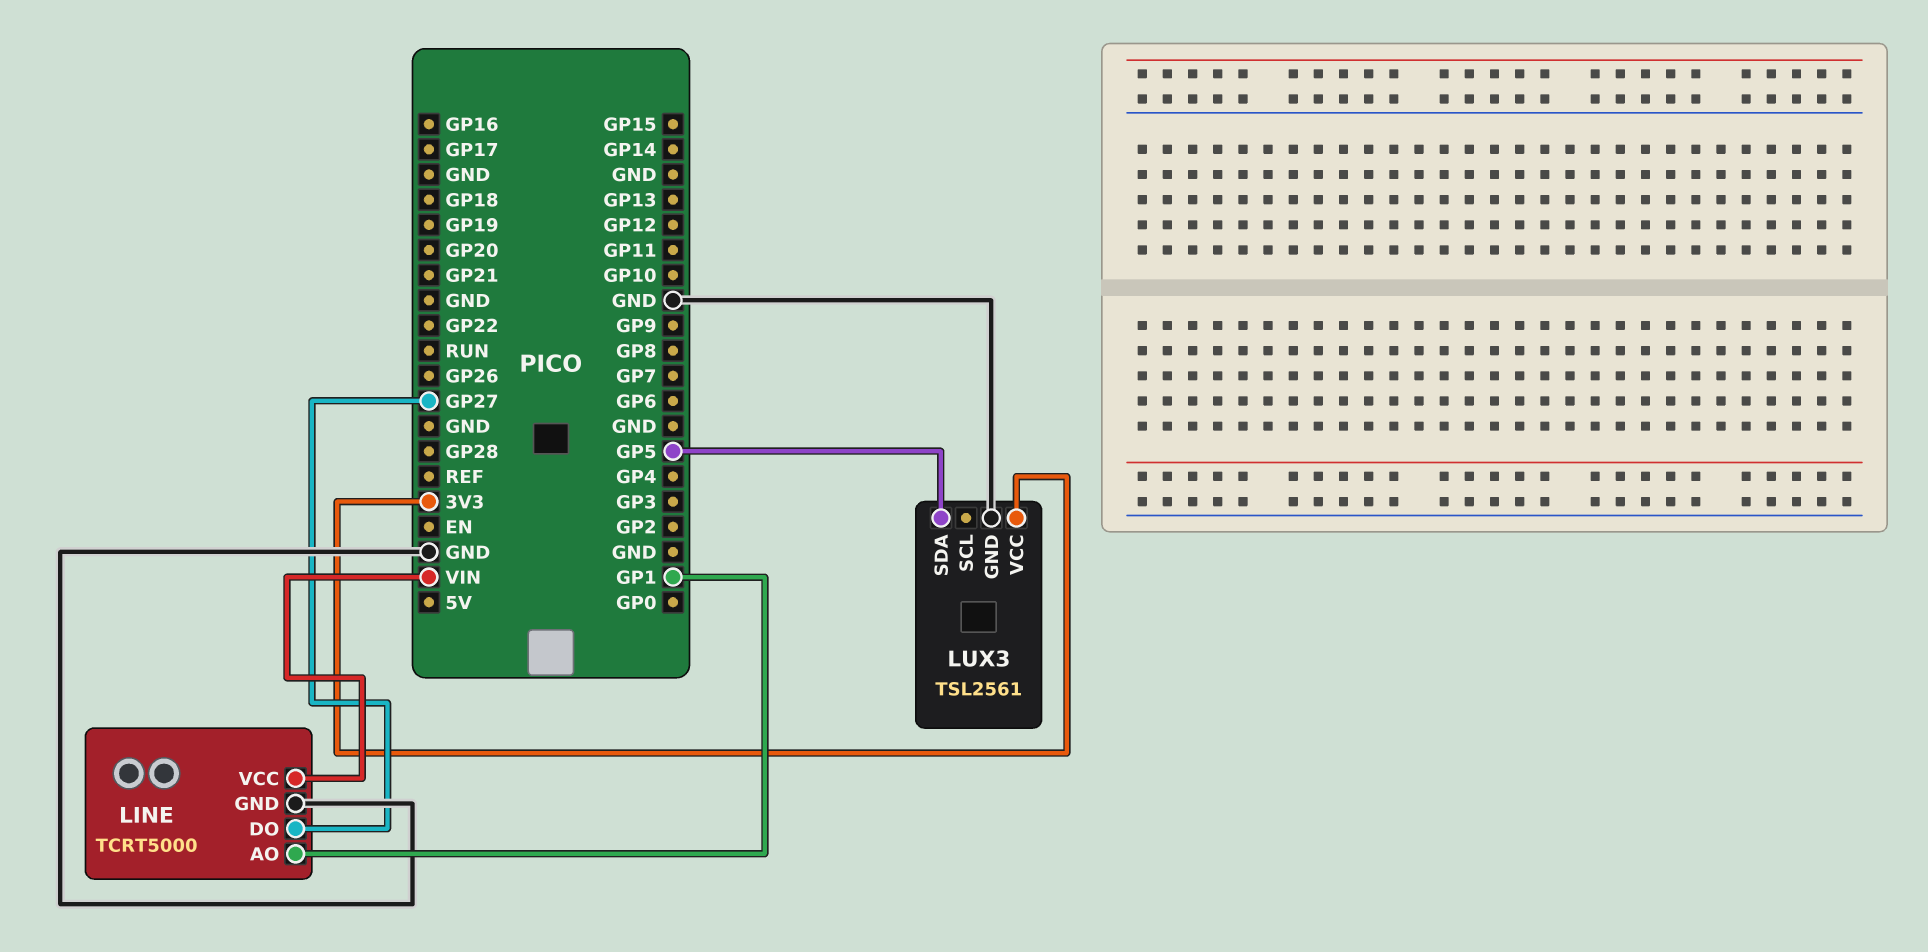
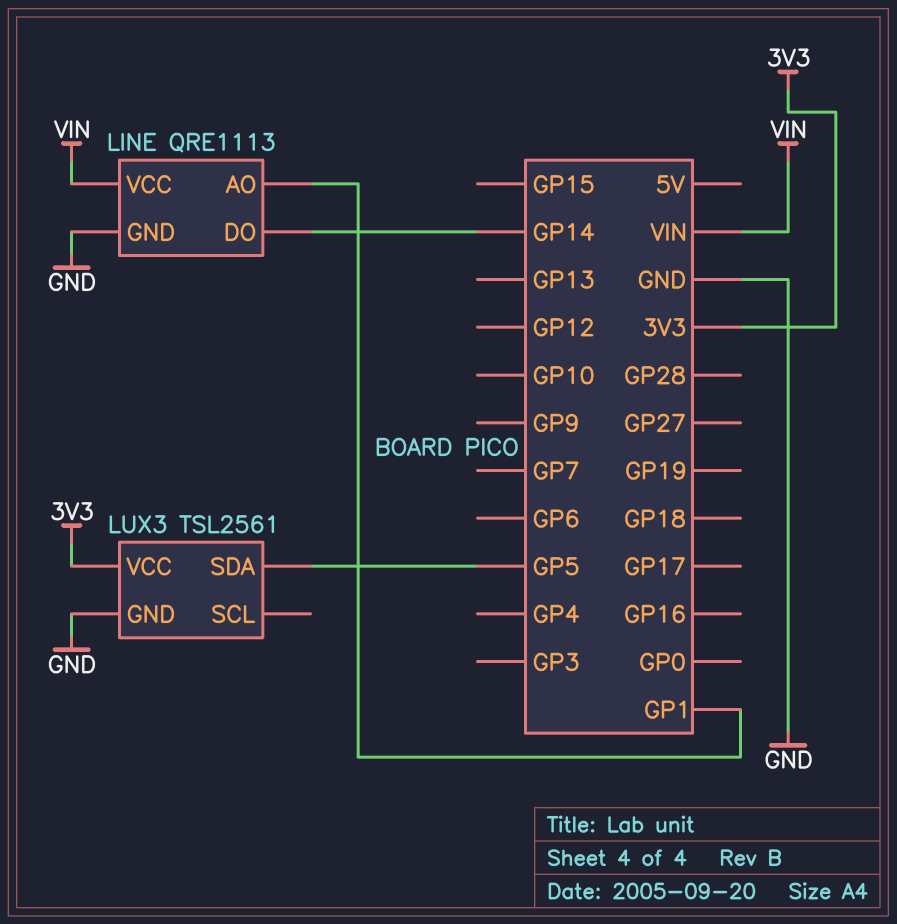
LINE: TCRT5000 -> QRE1113
LINE pin DO: GP27 -> GP14

